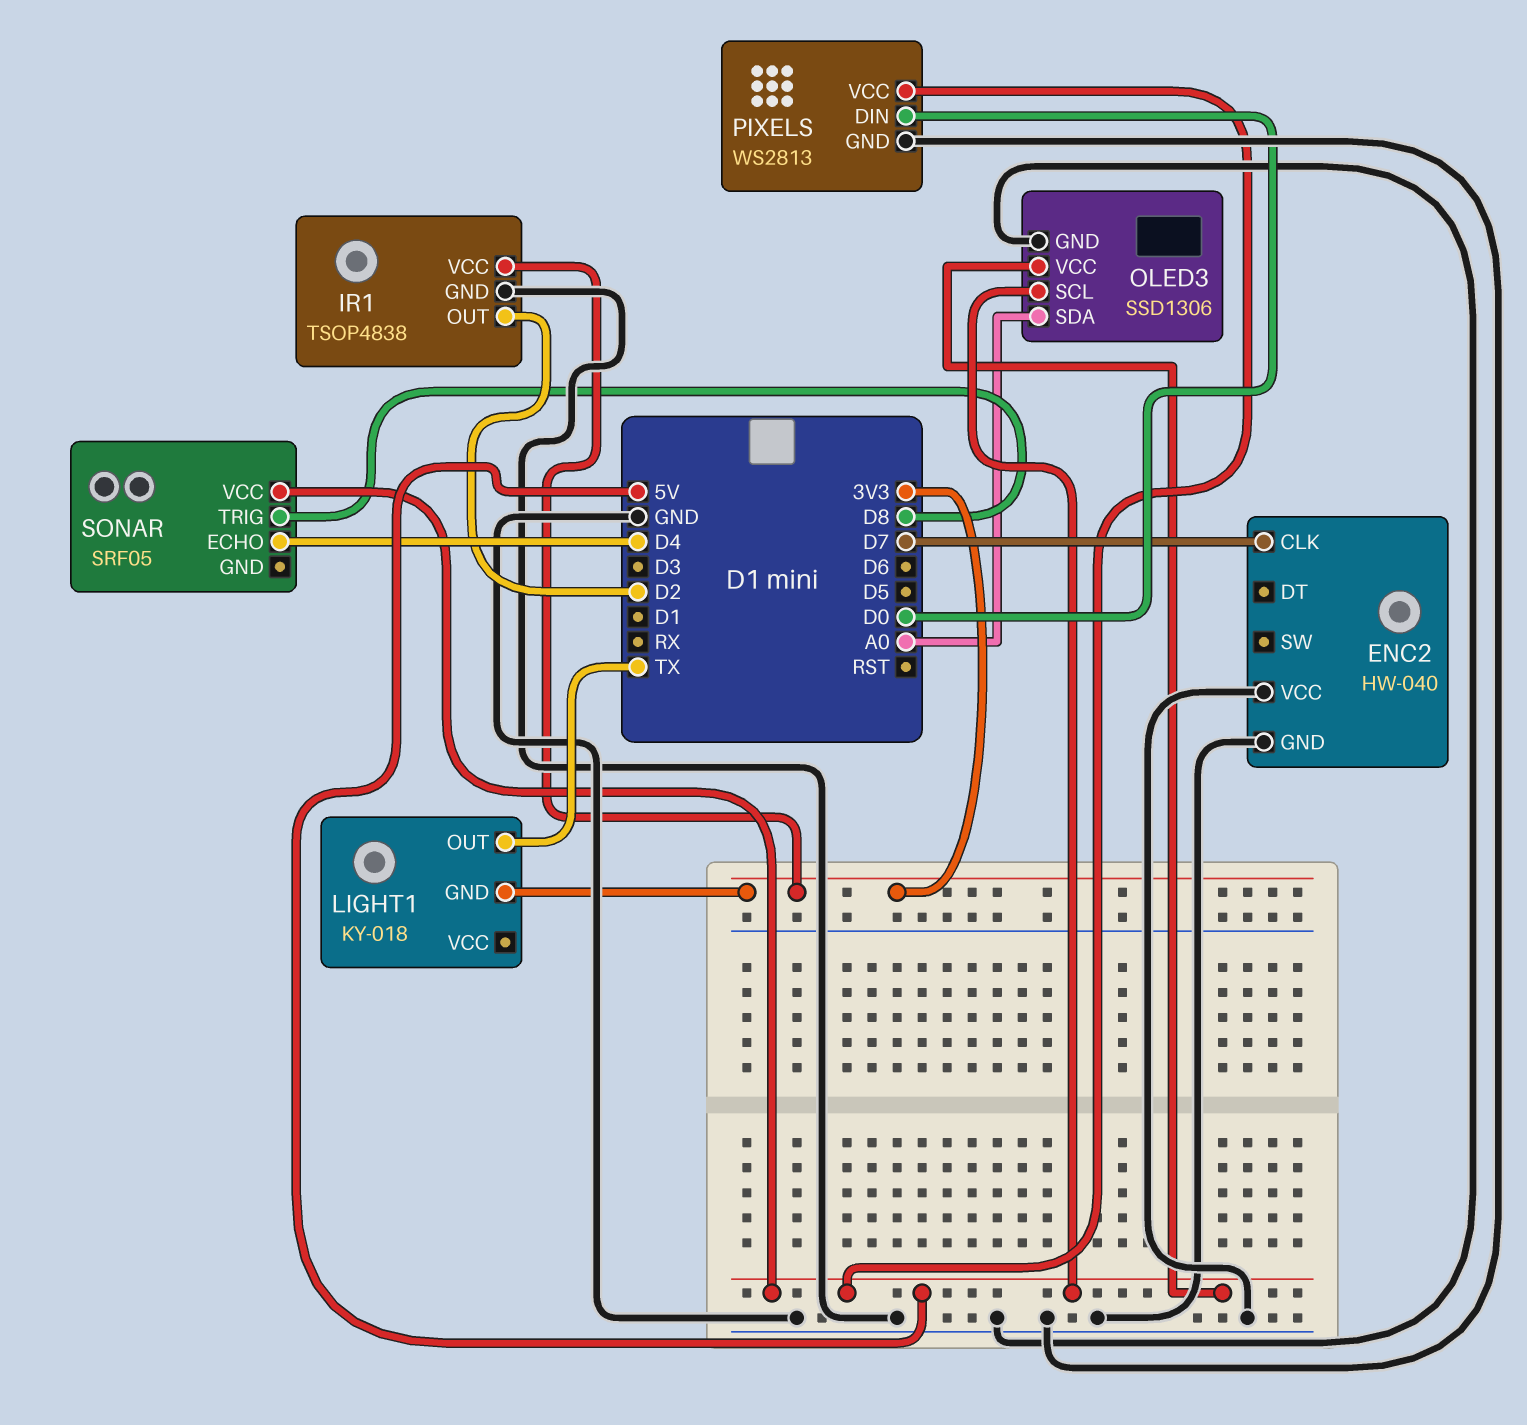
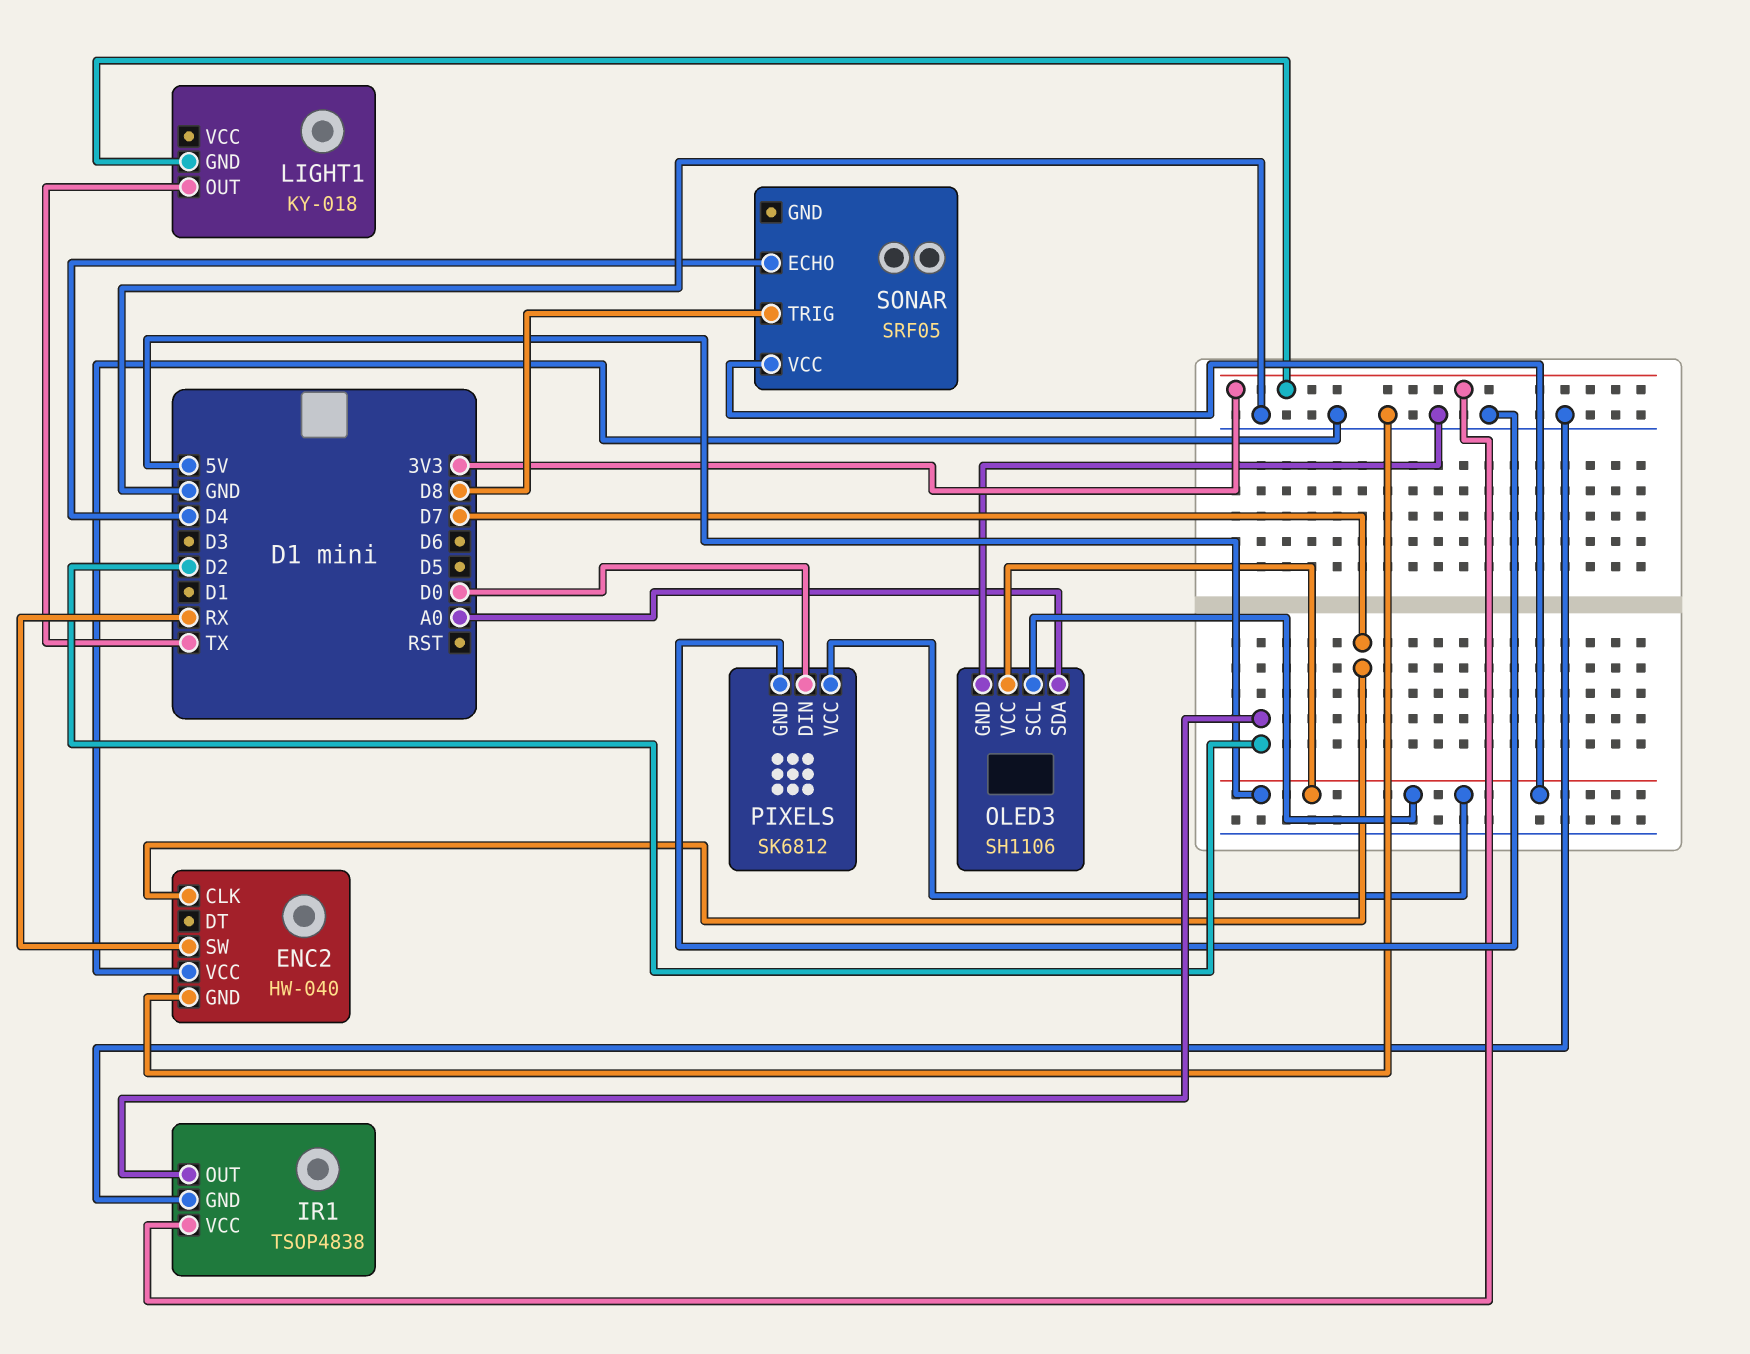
ENC2 pin SW: none -> RX
OLED3: SSD1306 -> SH1106
PIXELS: WS2813 -> SK6812

